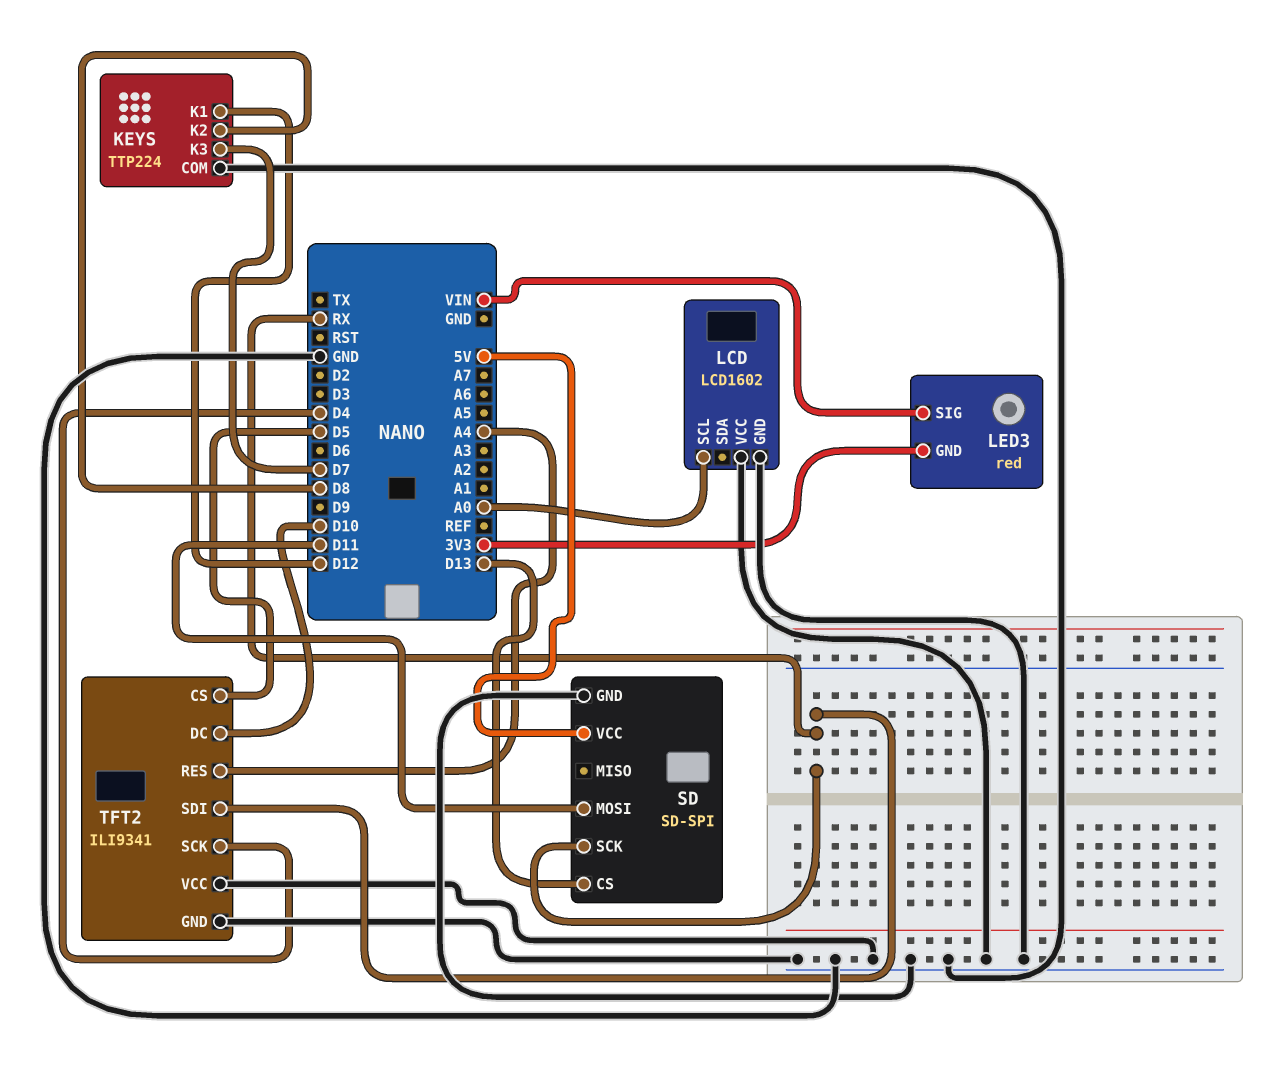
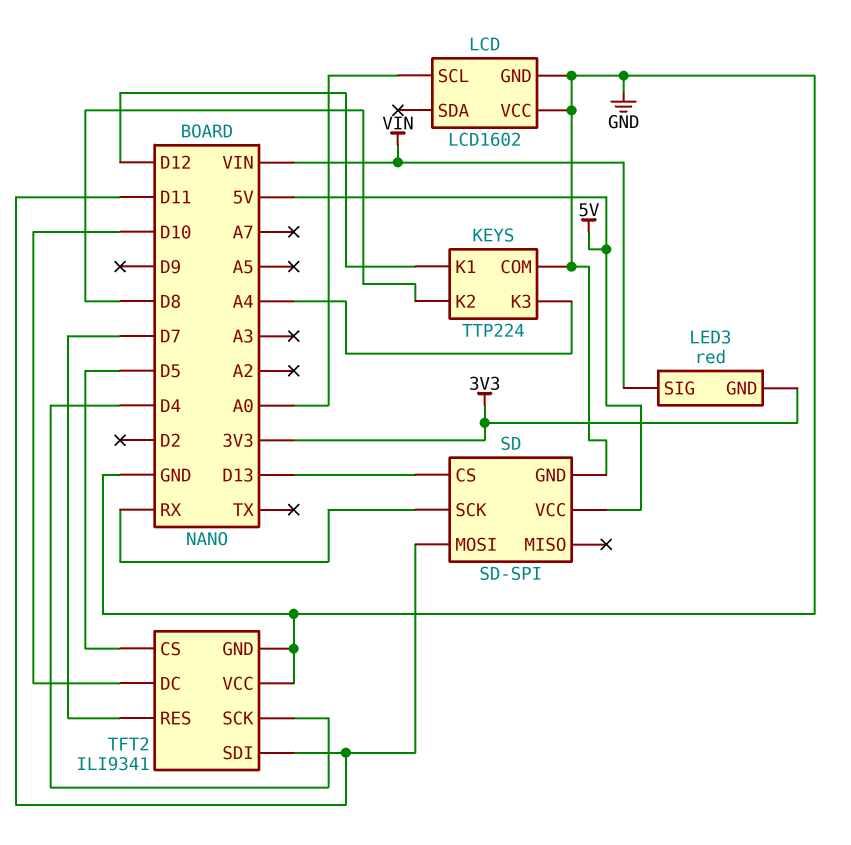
KEYS pin K3: D7 -> A4
TFT2 pin RES: A4 -> D7
TFT2 pin SDI: RX -> D11

